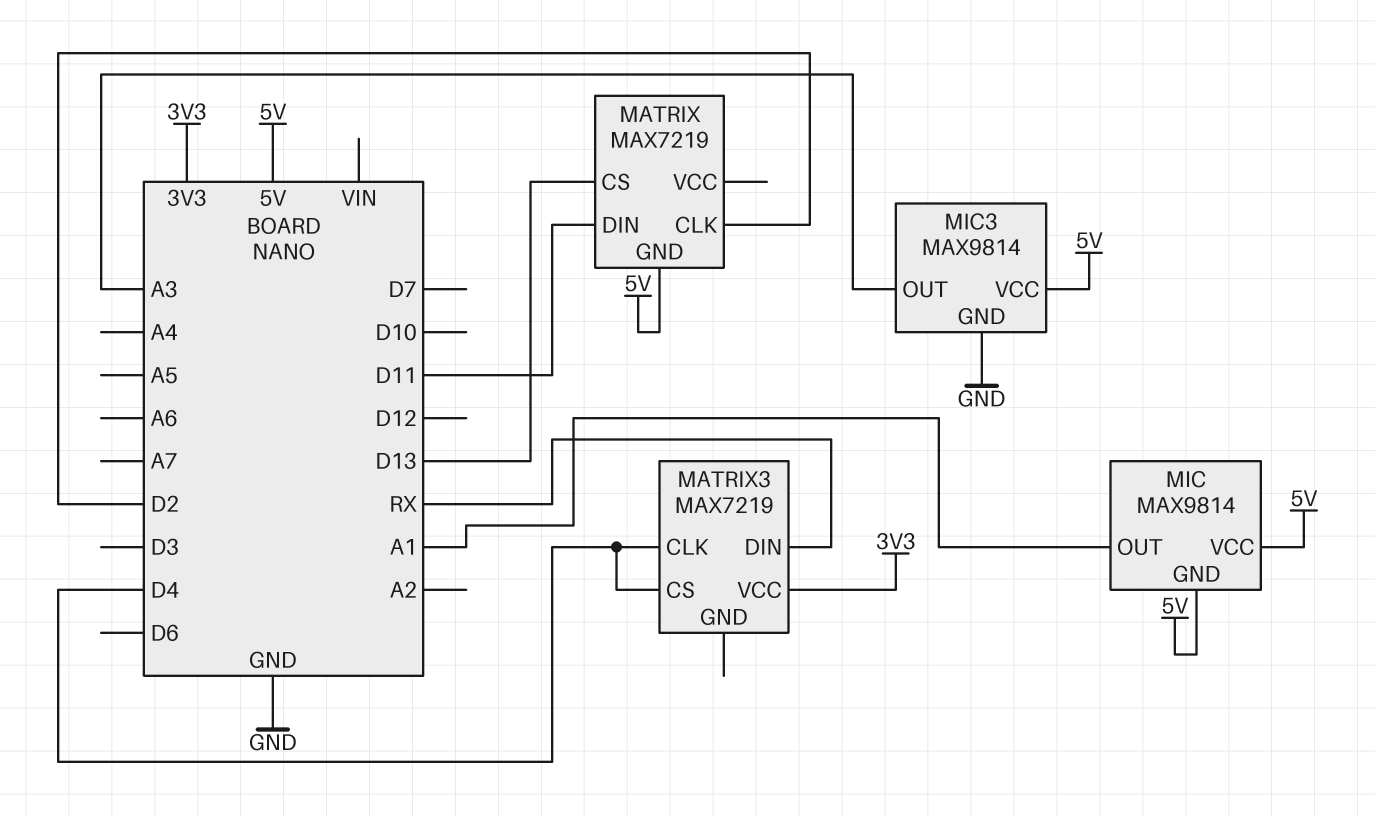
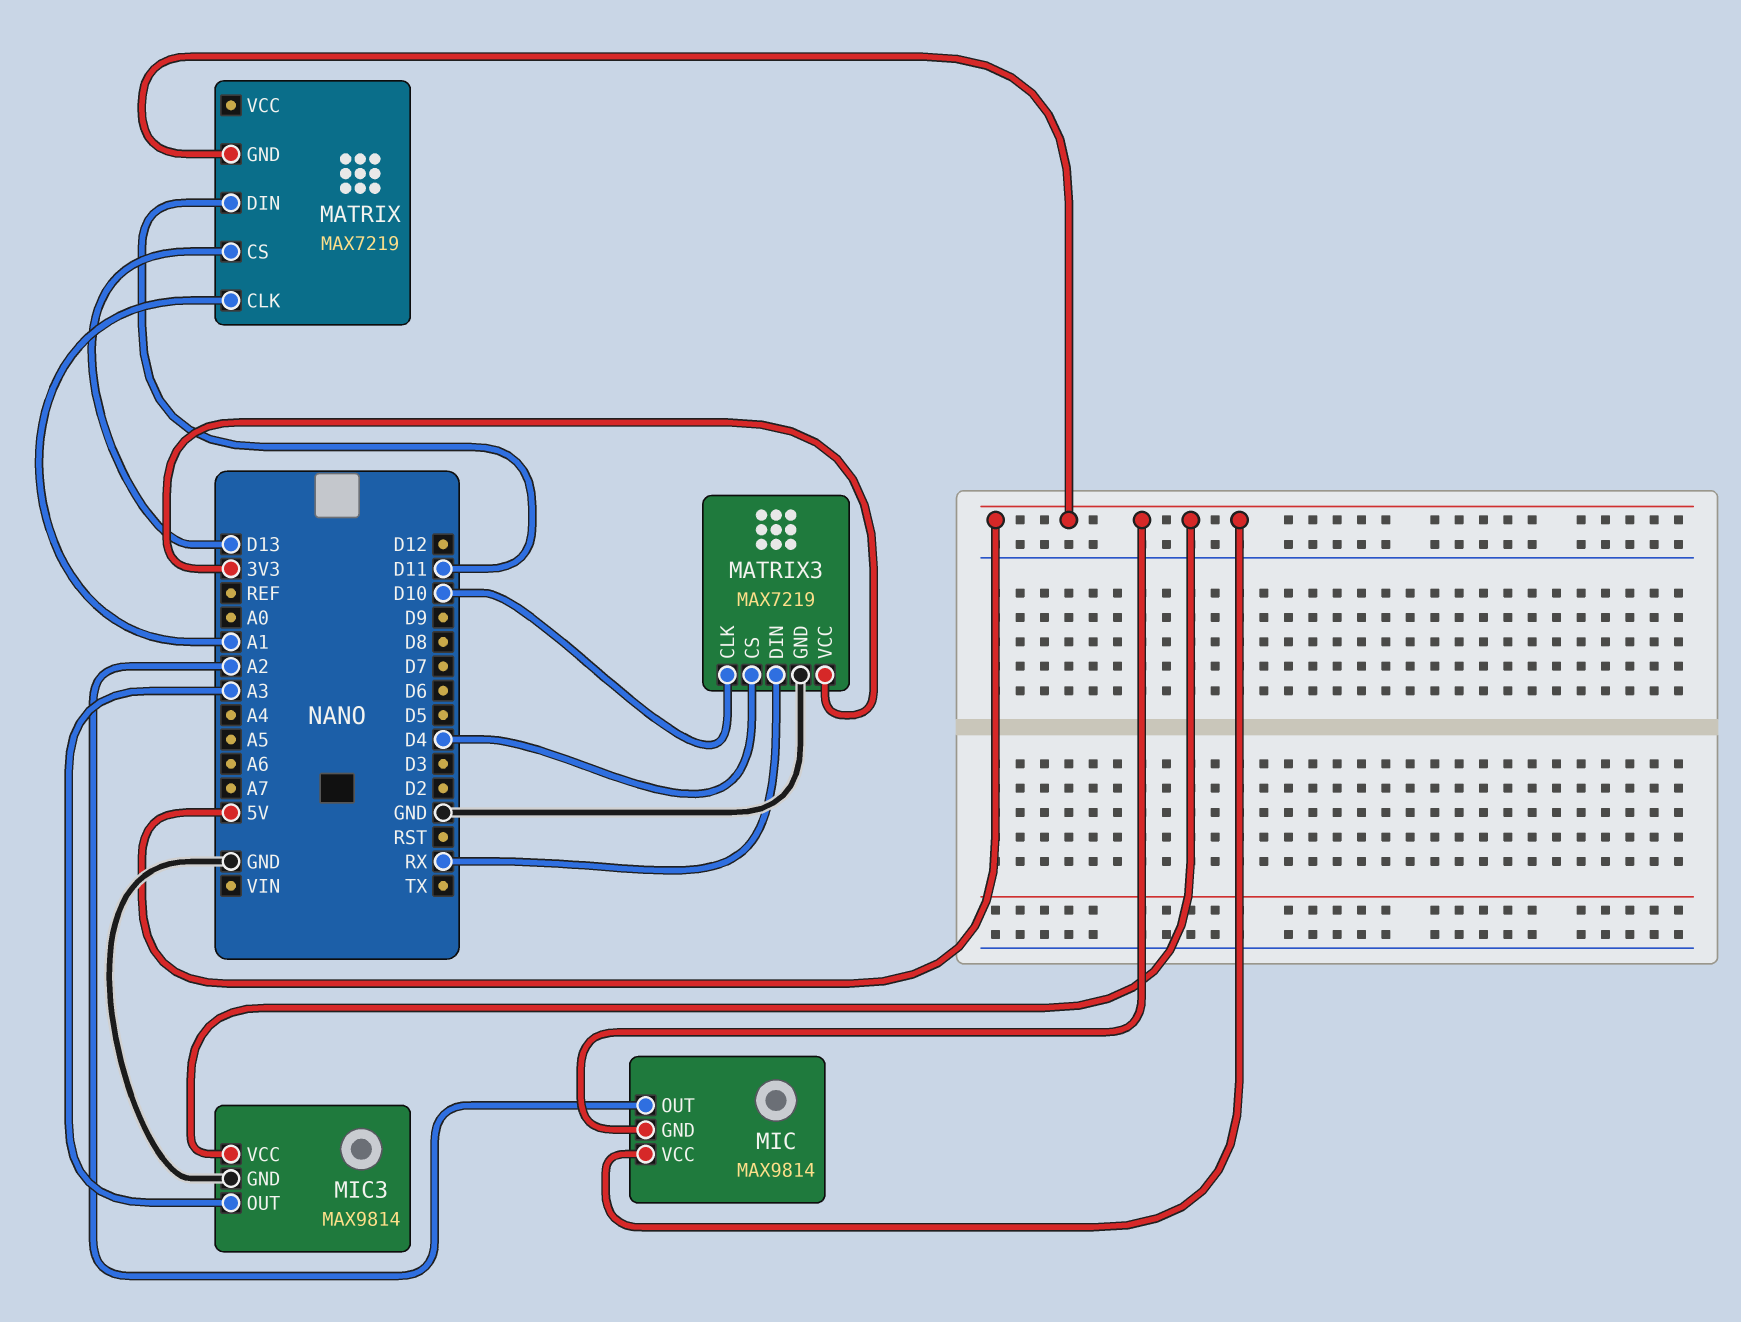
MATRIX pin CLK: D2 -> A1
MATRIX3 pin CLK: D4 -> D10
MATRIX3 pin GND: none -> GND
MIC pin OUT: A1 -> A2

